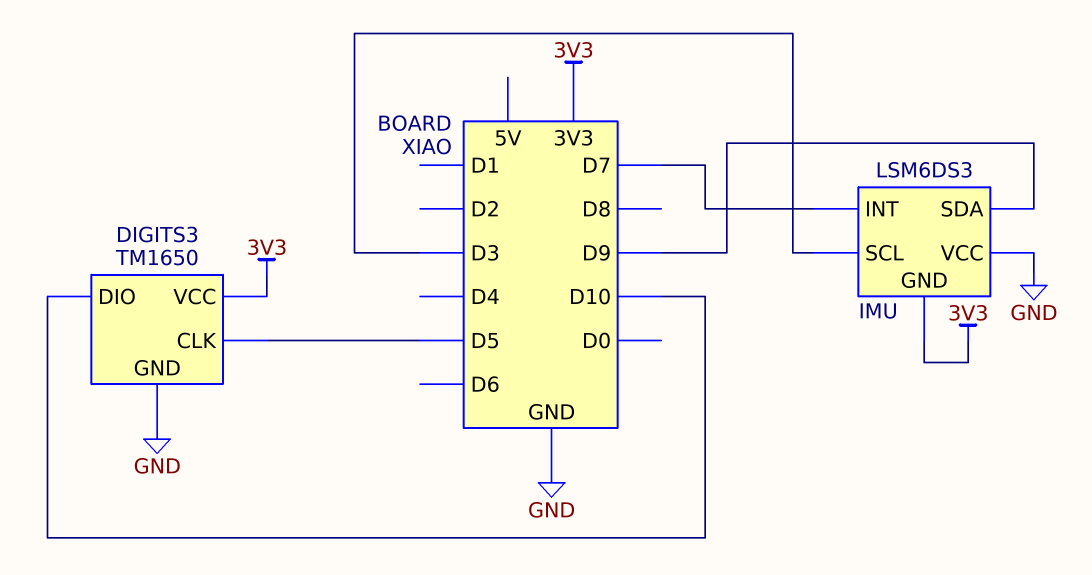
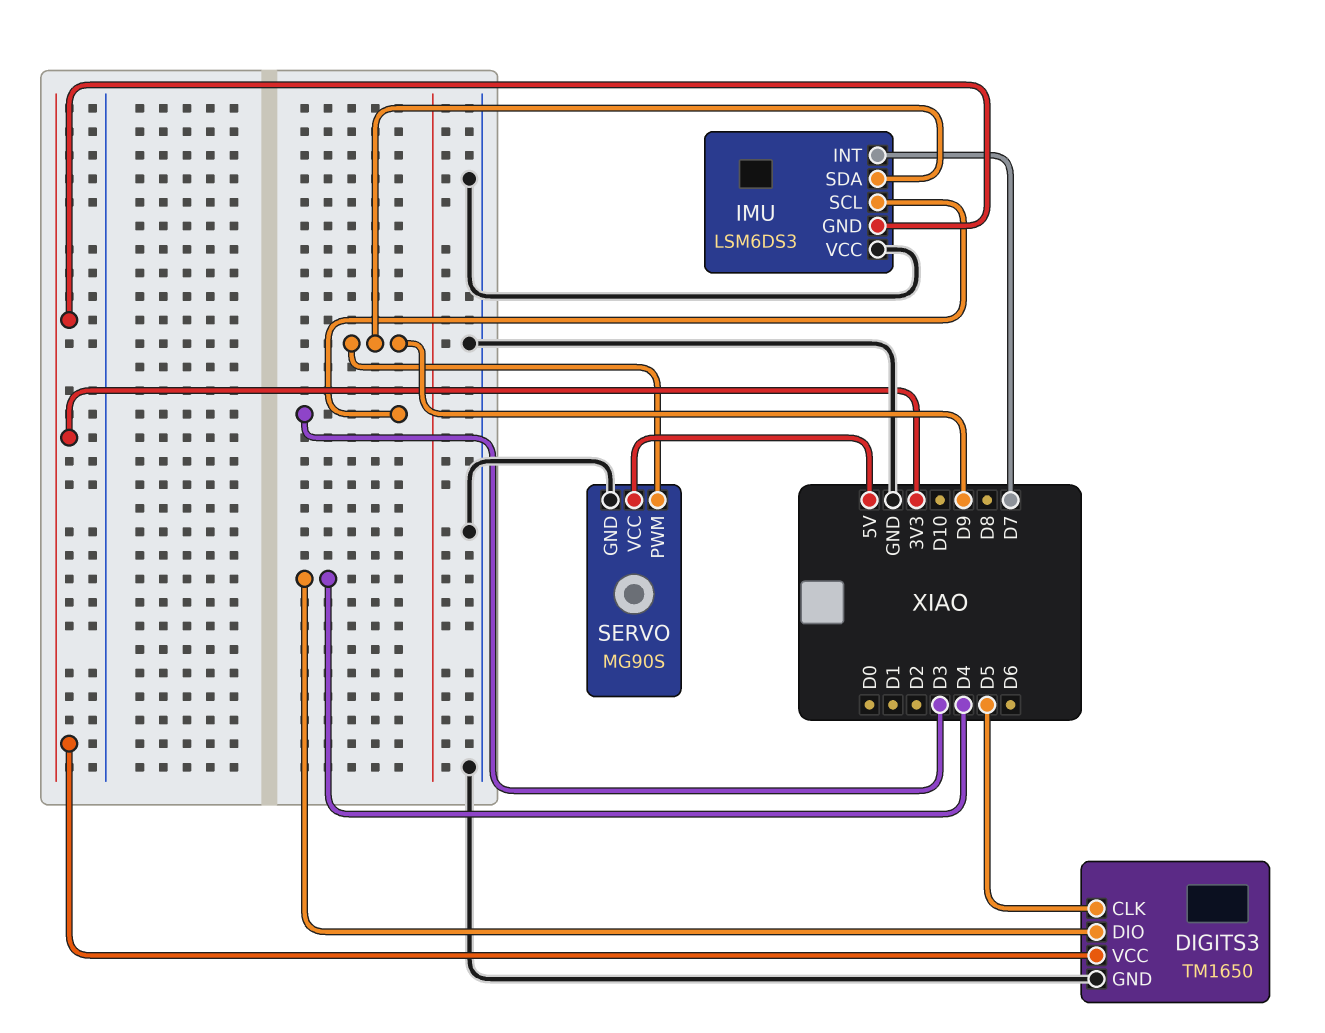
DIGITS3 pin DIO: D10 -> D4
SERVO: none -> MG90S
SERVO pin GND: none -> GND
SERVO pin PWM: none -> D9
SERVO pin VCC: none -> 5V

